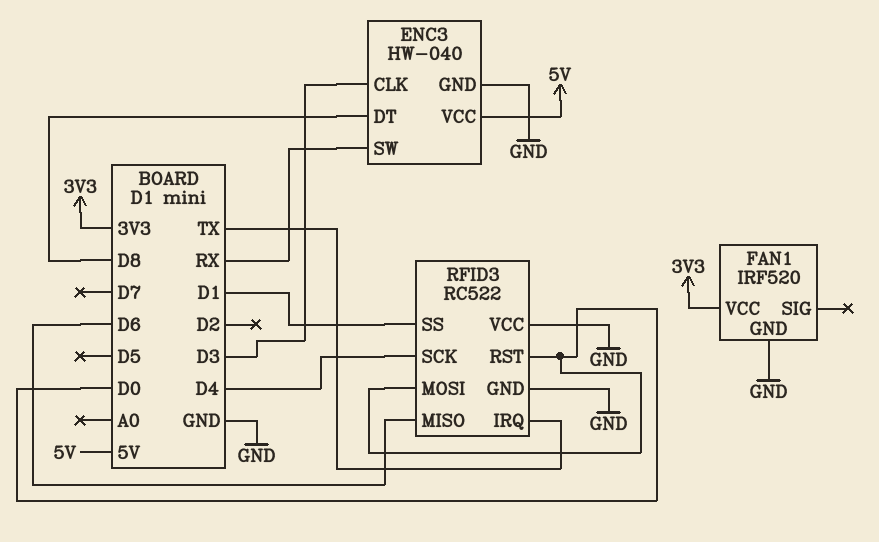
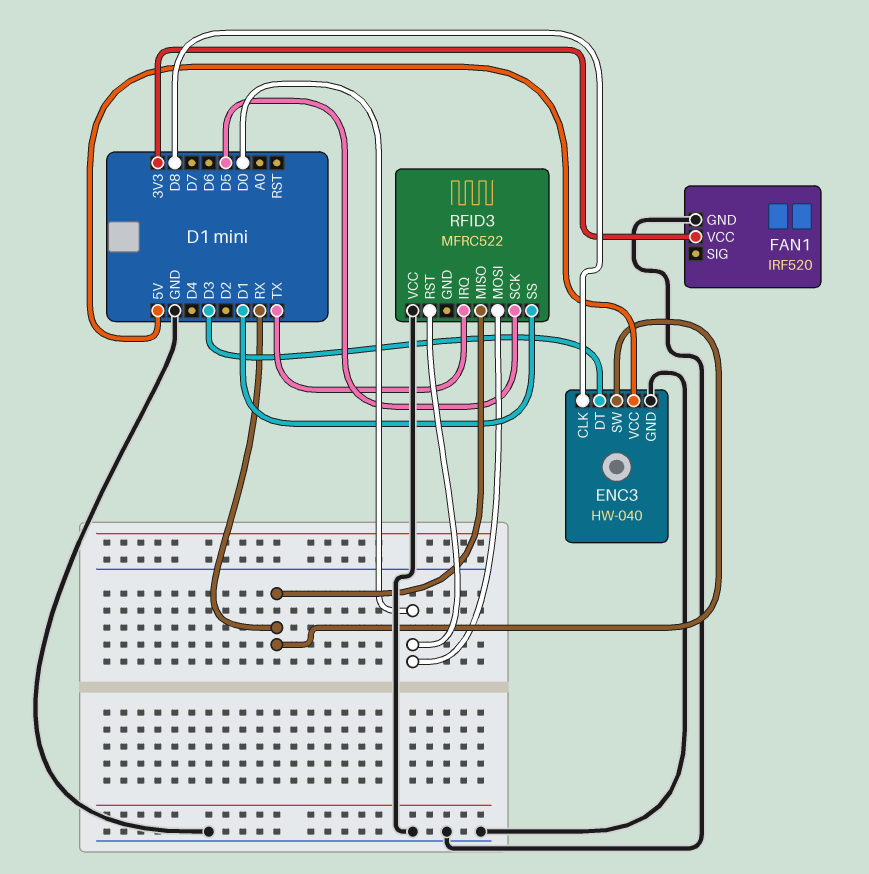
ENC3 pin CLK: D3 -> D8
ENC3 pin DT: D8 -> D3
RFID3: RC522 -> MFRC522
RFID3 pin GND: GND -> none
RFID3 pin MISO: D6 -> RX
RFID3 pin SCK: D4 -> D5

